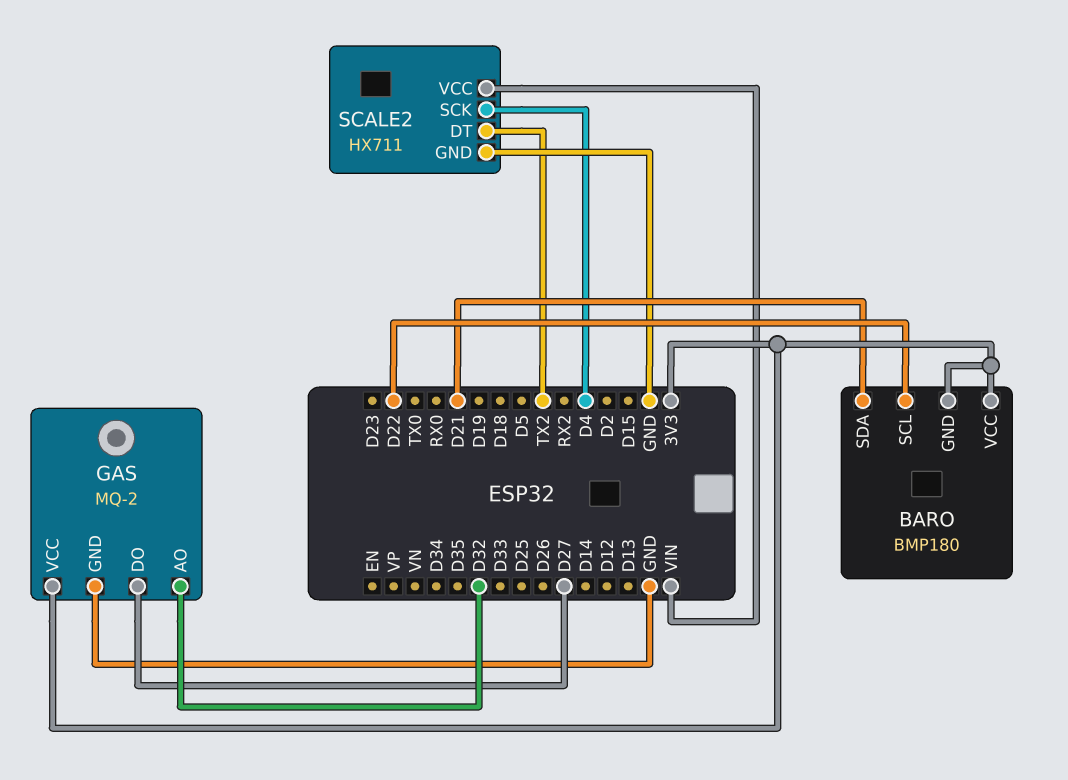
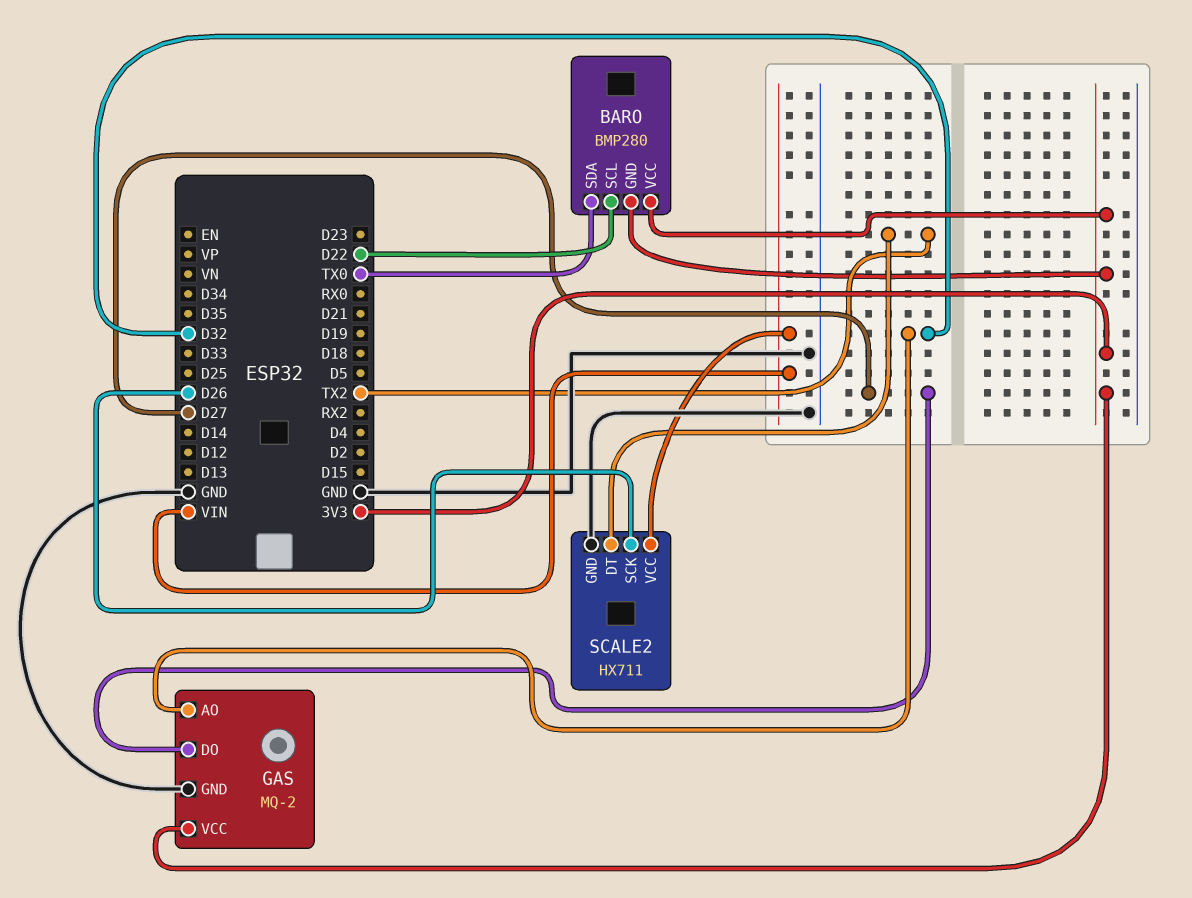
BARO: BMP180 -> BMP280
BARO pin SDA: D21 -> TX0
SCALE2 pin SCK: D4 -> D26

